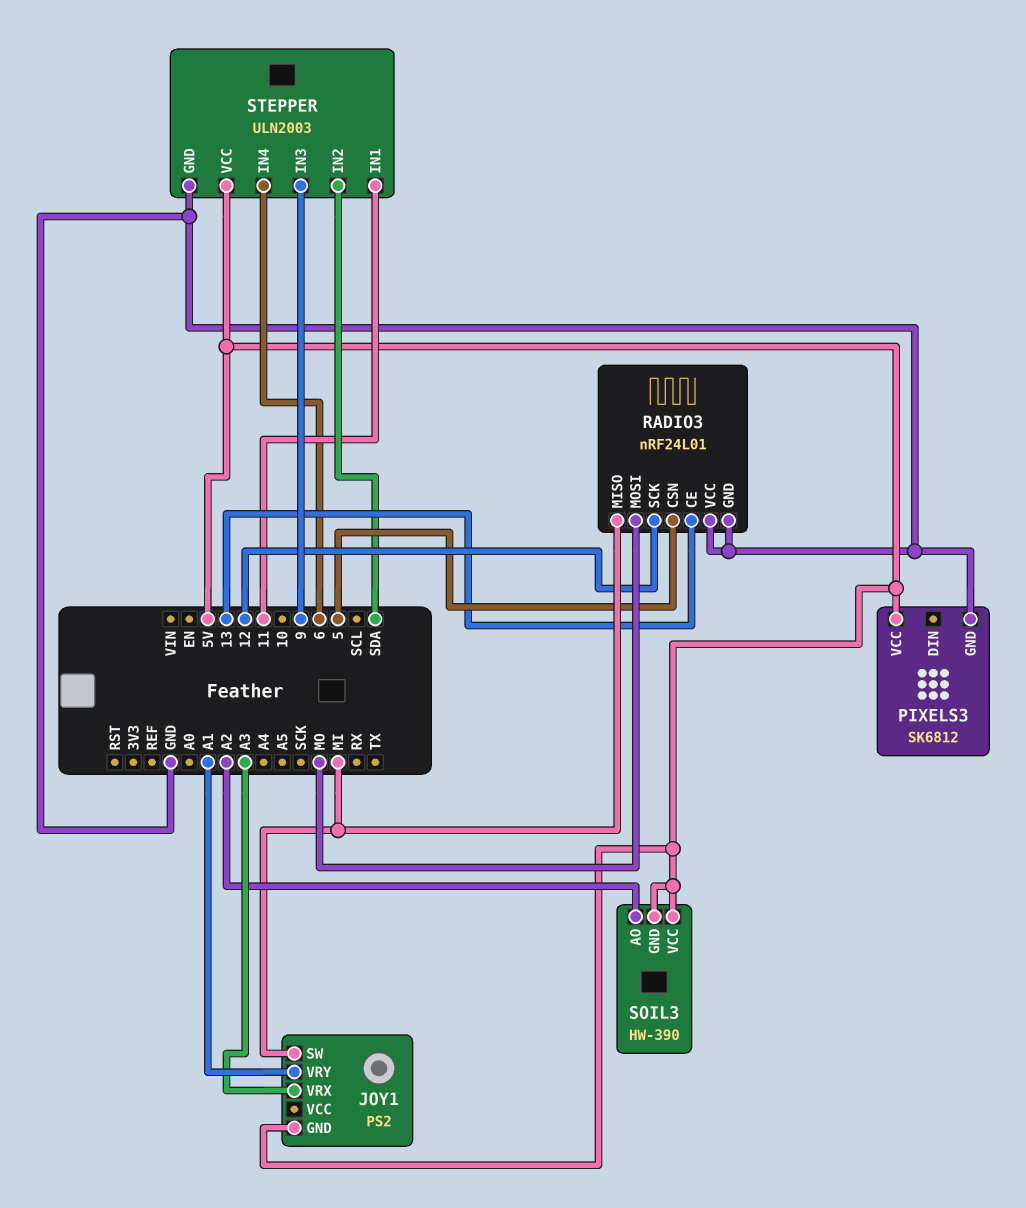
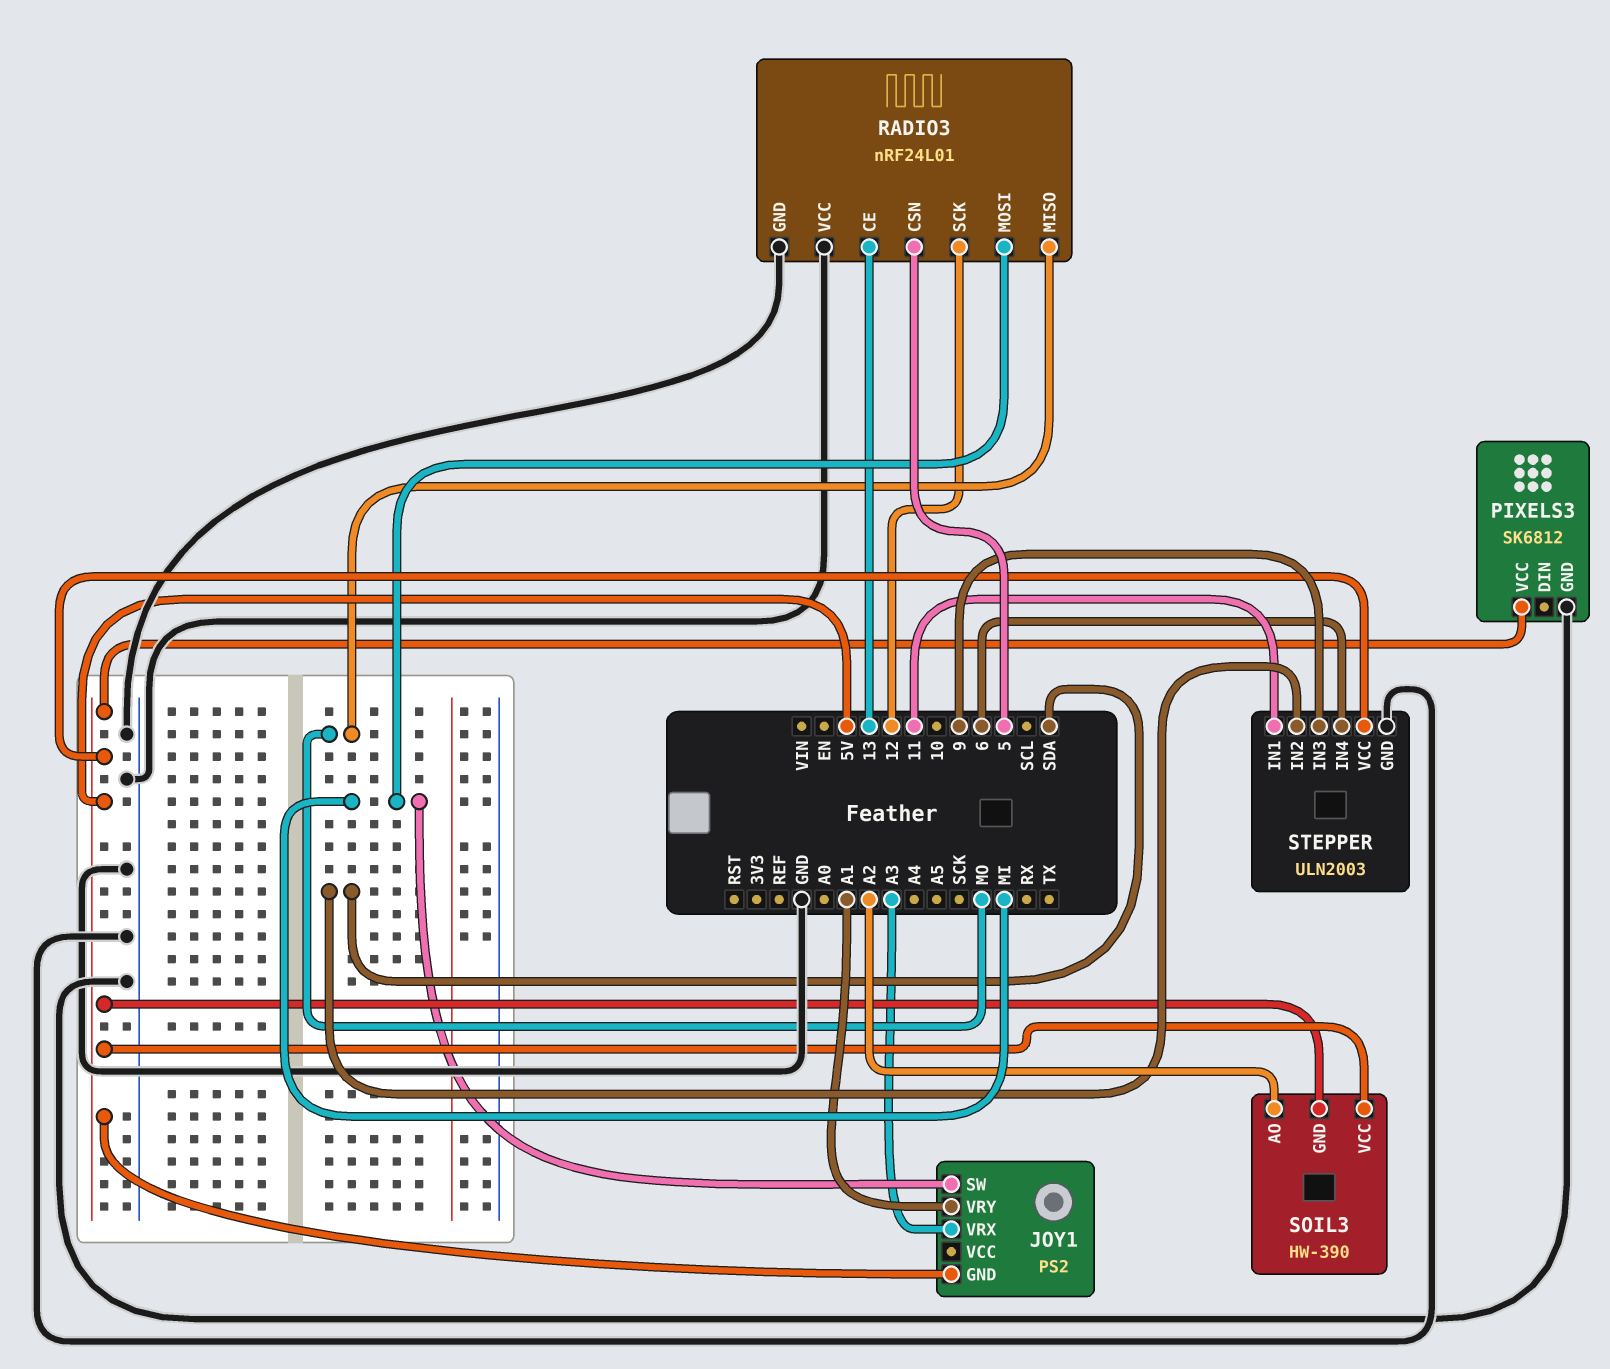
RADIO3 pin MISO: MI -> MO
RADIO3 pin MOSI: MO -> MI

